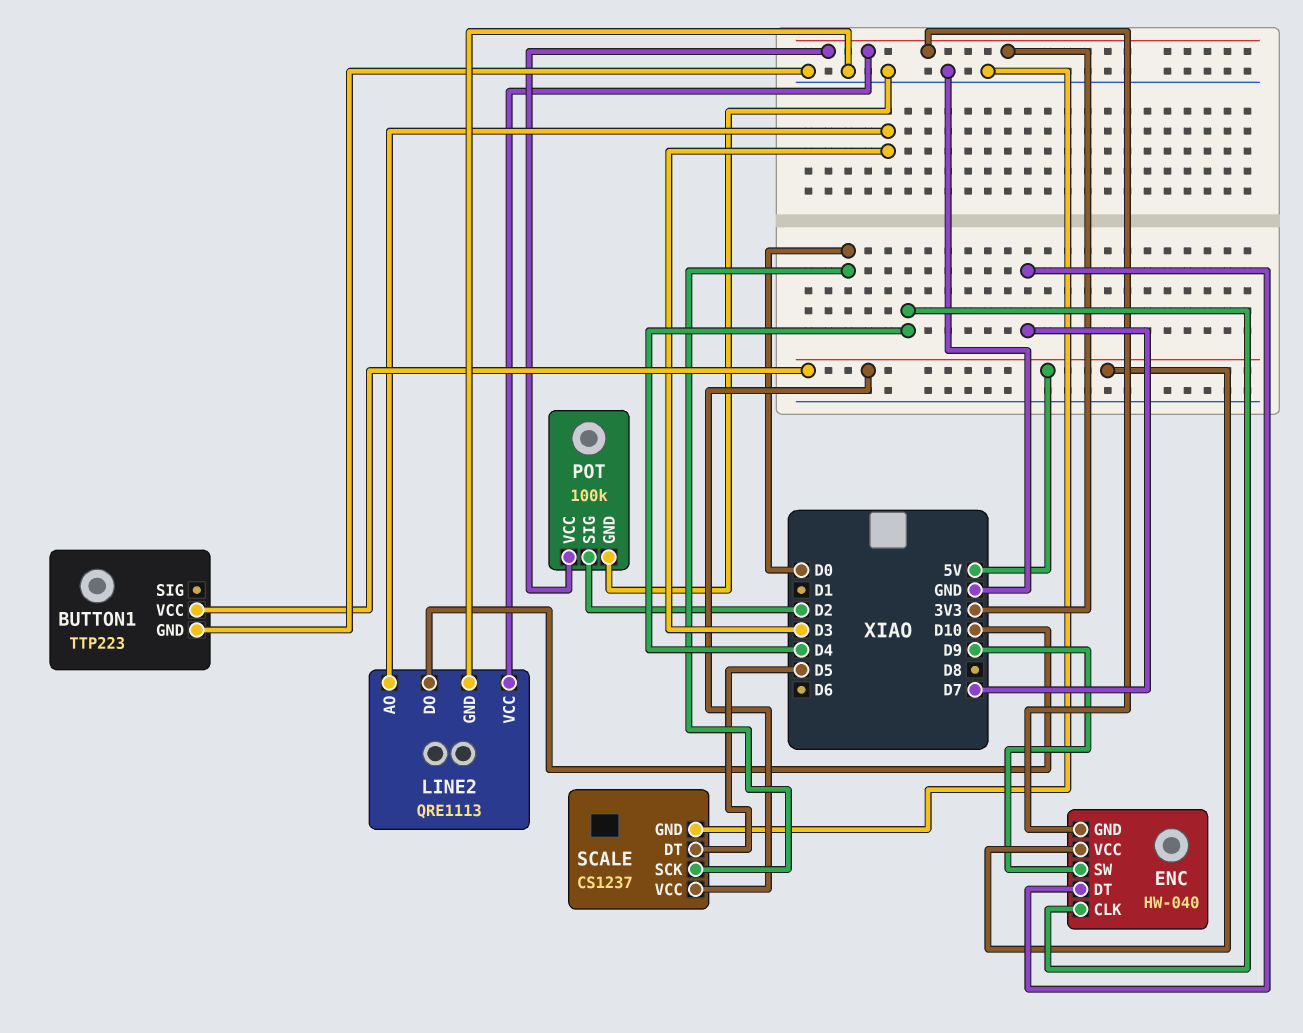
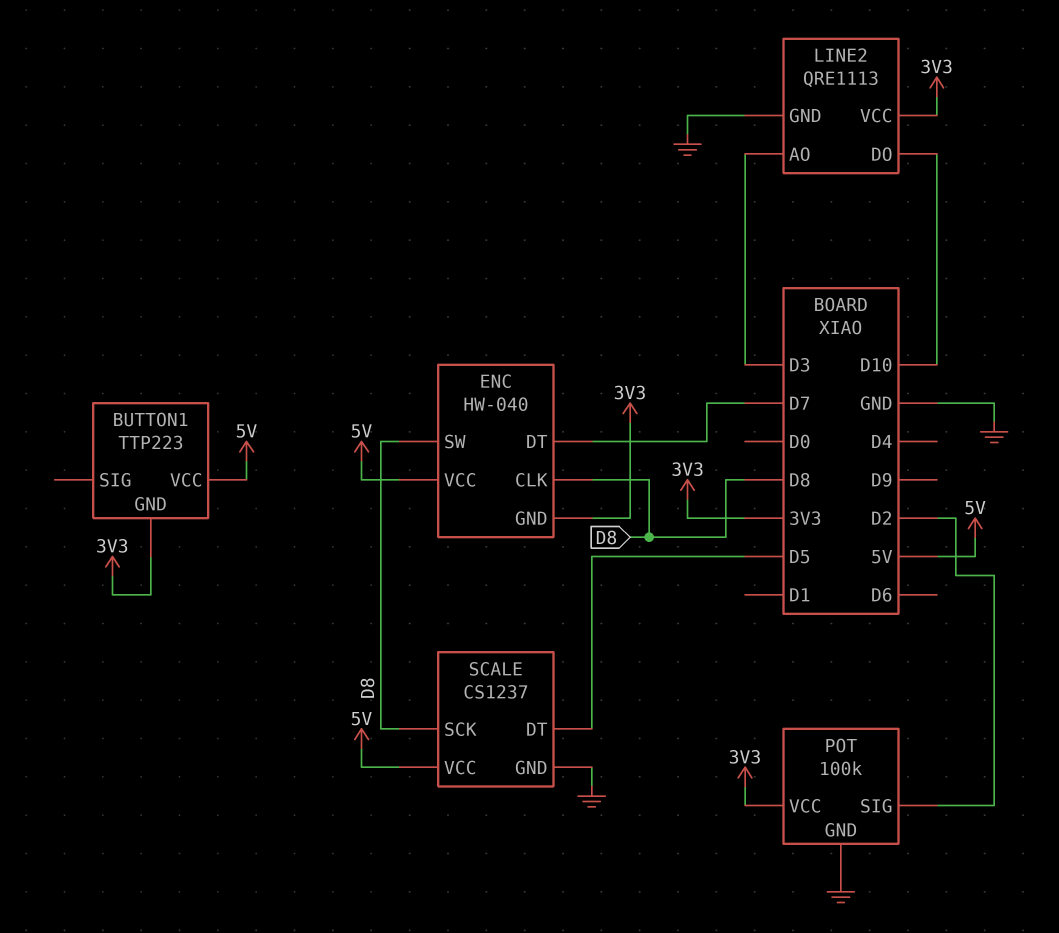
BUTTON1 pin GND: GND -> 3V3
ENC pin CLK: D4 -> D8
ENC pin SW: D9 -> D8
SCALE pin SCK: D0 -> D8

